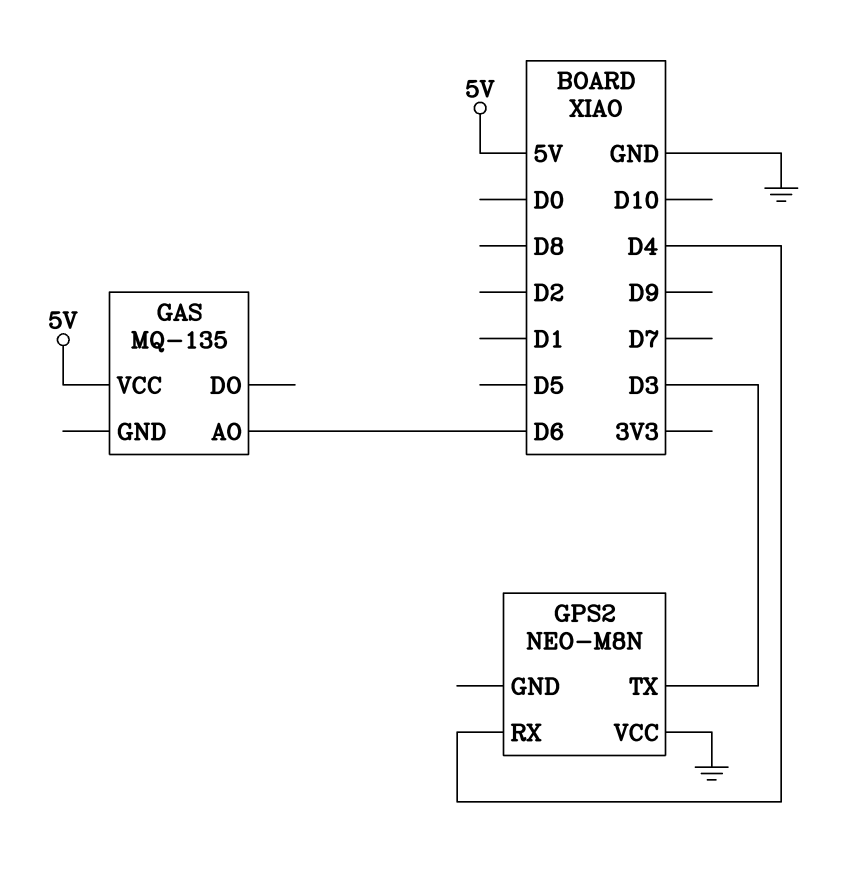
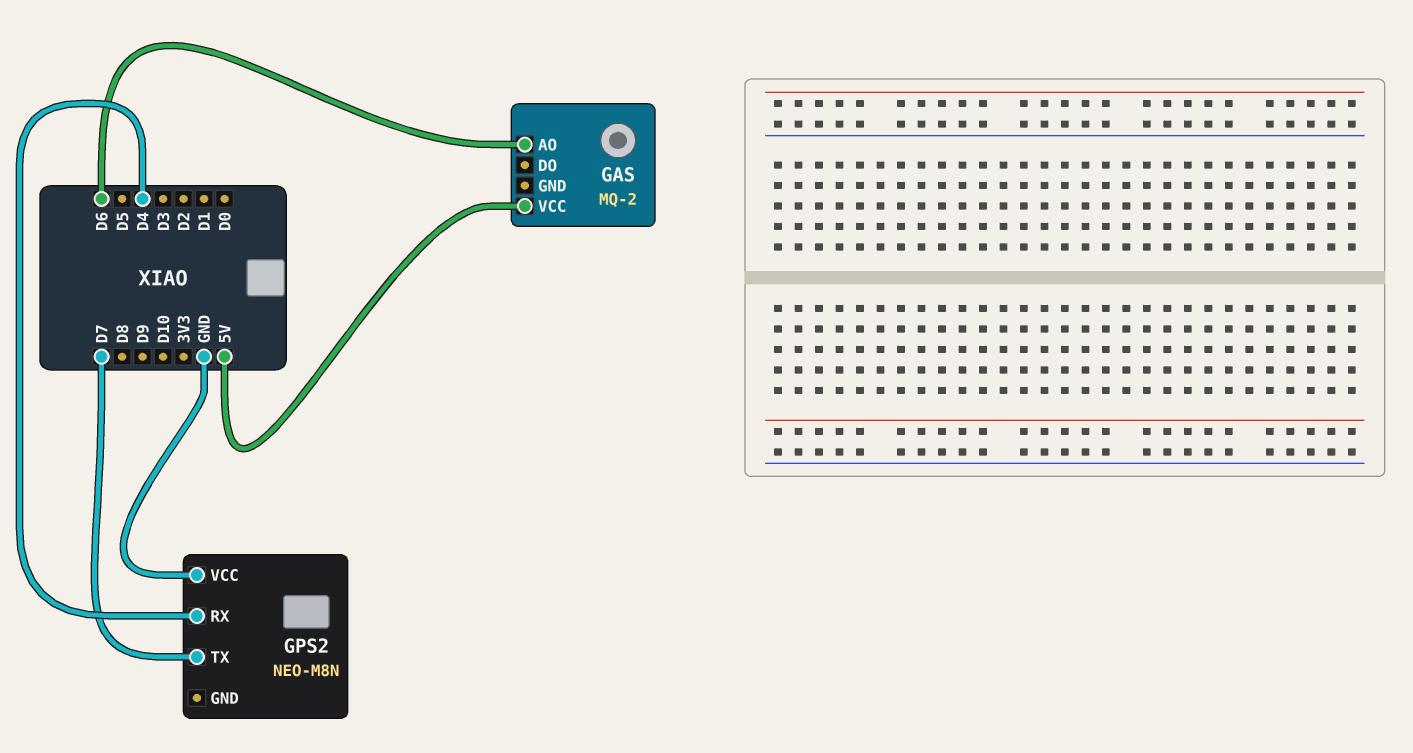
GAS: MQ-135 -> MQ-2
GPS2 pin TX: D3 -> D7

